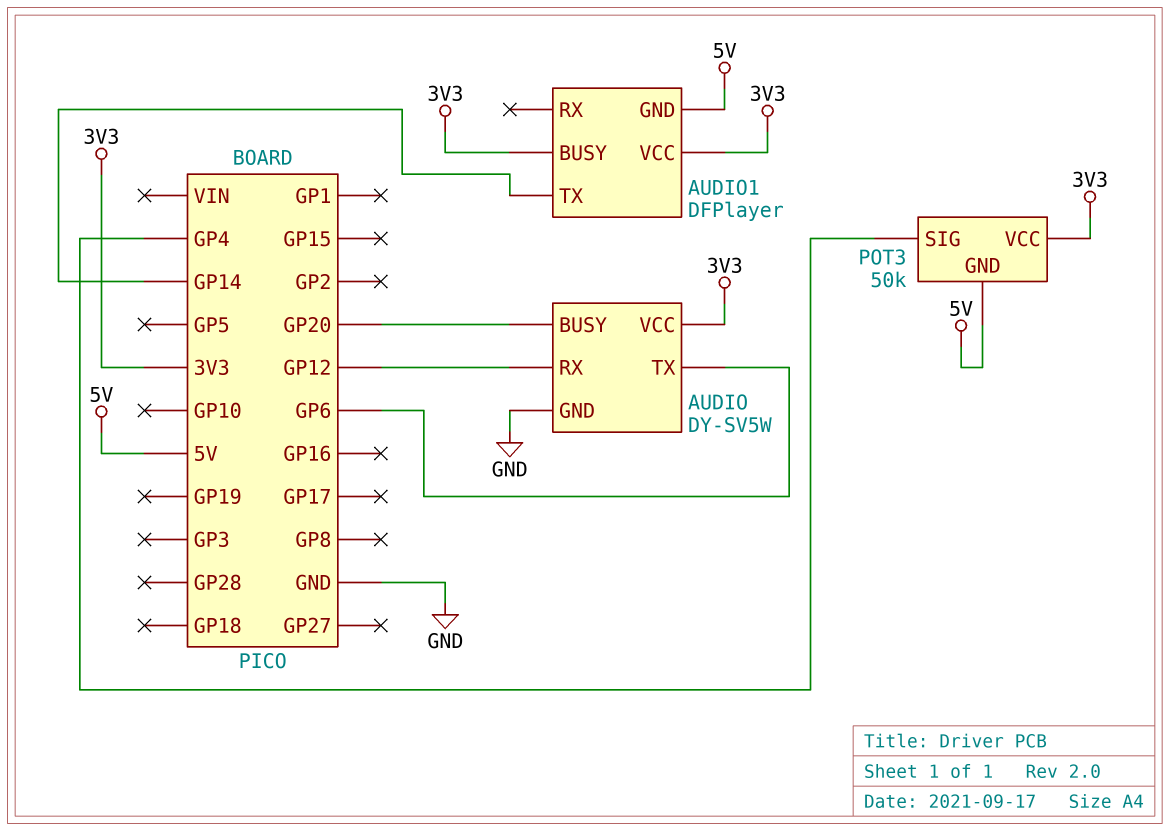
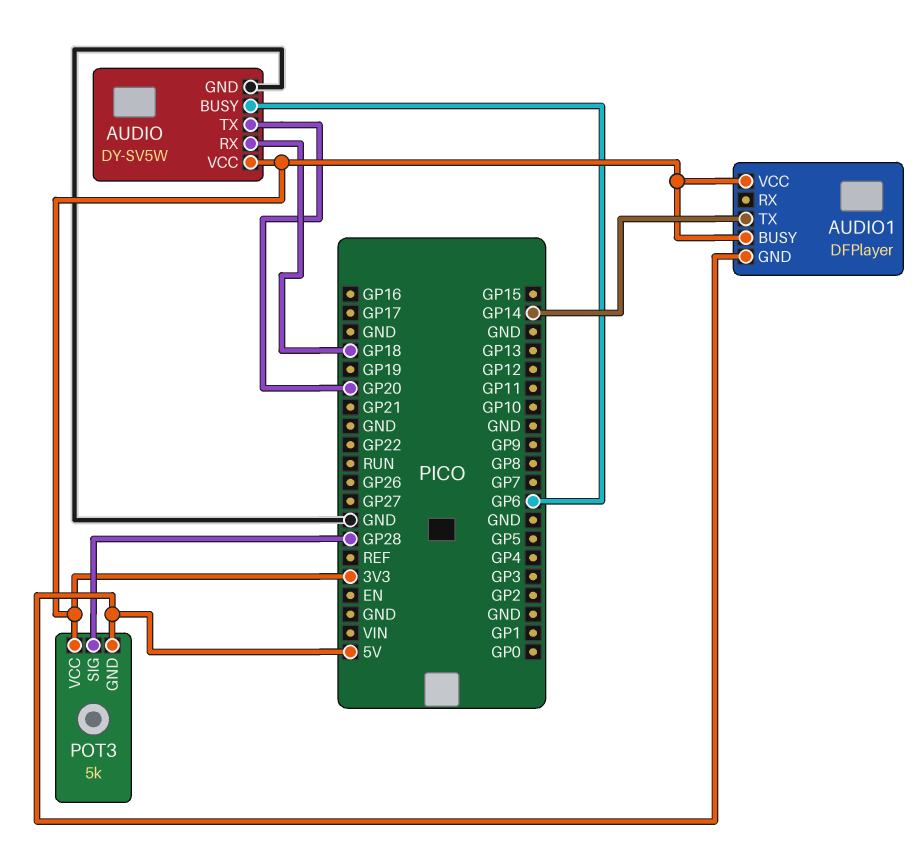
AUDIO pin BUSY: GP20 -> GP6
AUDIO pin RX: GP12 -> GP18
AUDIO pin TX: GP6 -> GP20
POT3: 50k -> 5k
POT3 pin SIG: GP4 -> GP28

